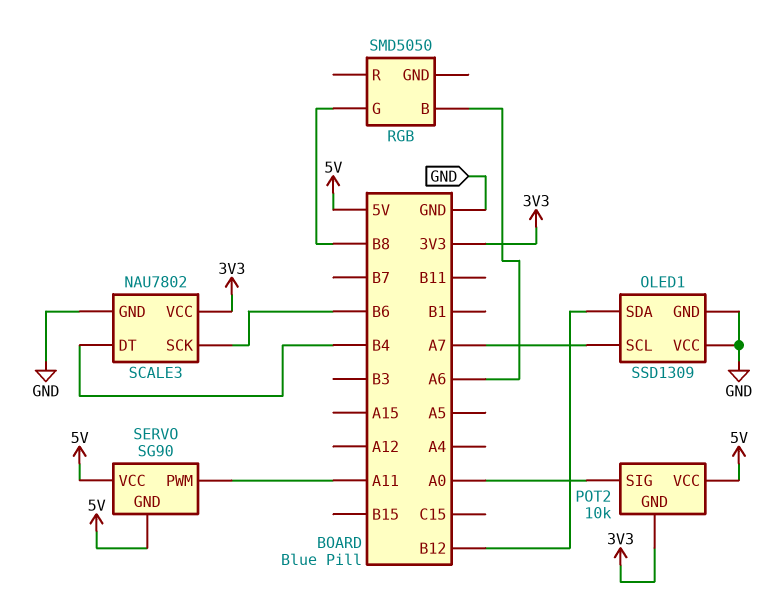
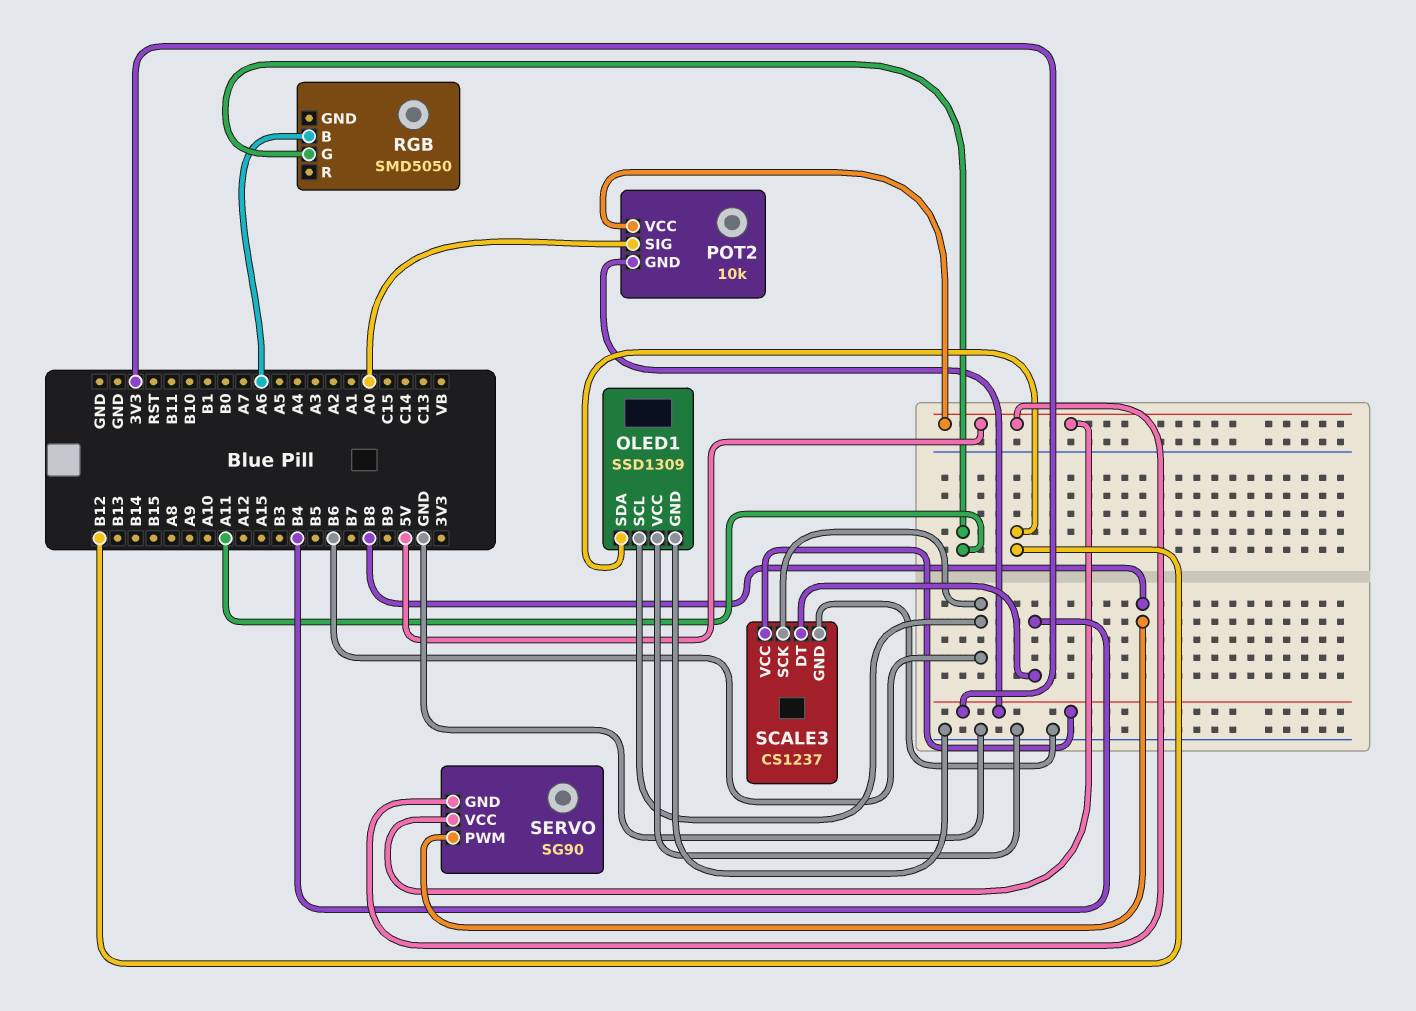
OLED1 pin SCL: A7 -> B6
RGB pin G: B8 -> A11
SCALE3: NAU7802 -> CS1237
SERVO pin PWM: A11 -> B8

